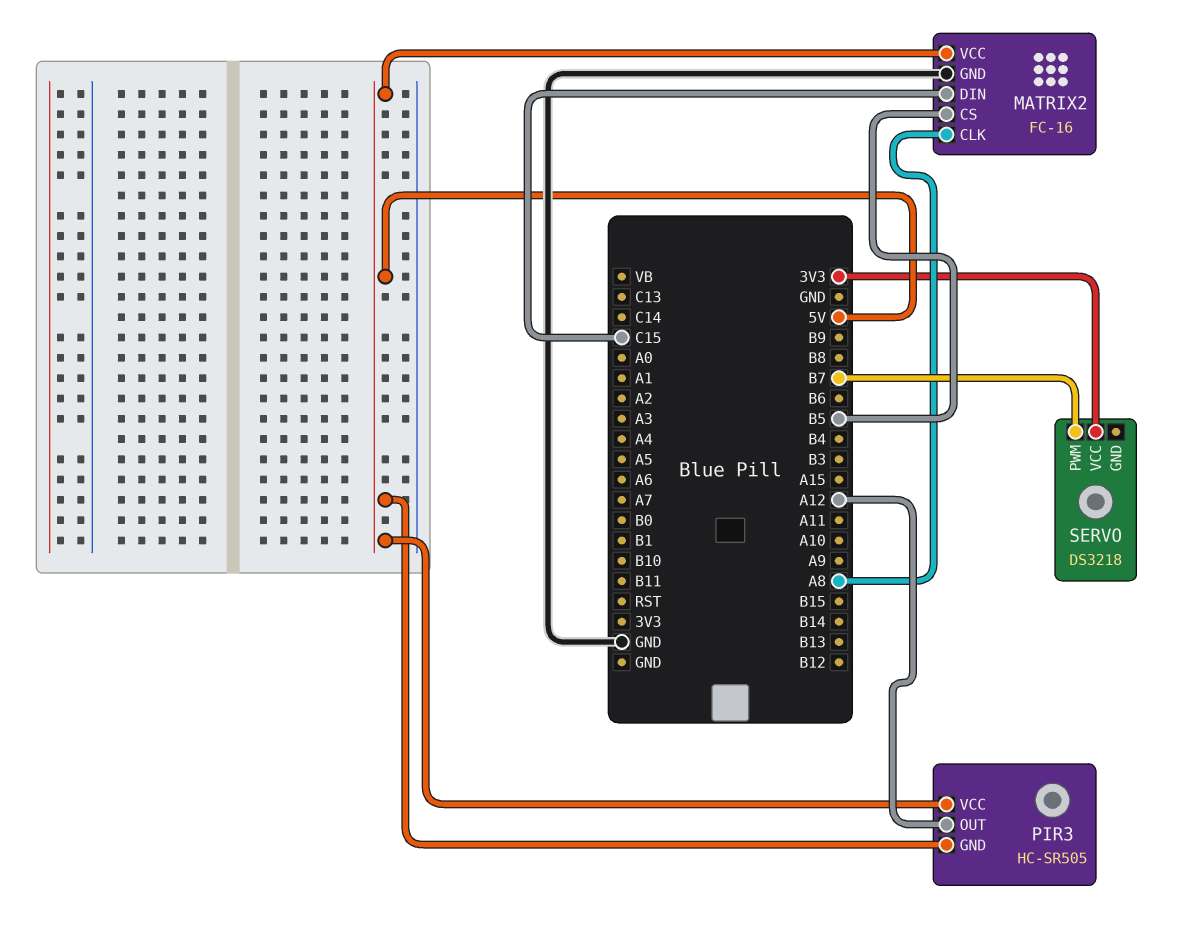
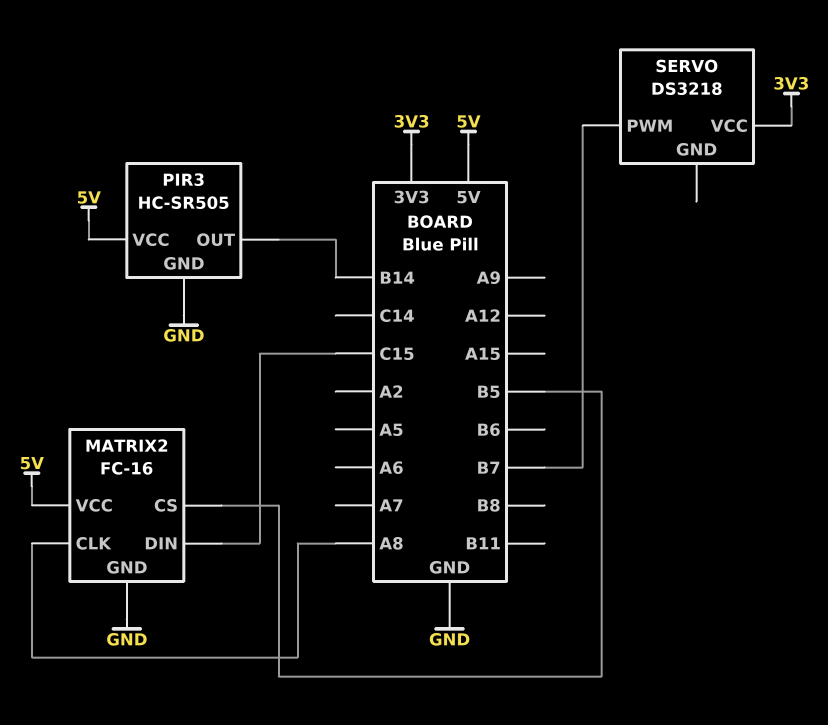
PIR3 pin GND: 5V -> GND
PIR3 pin OUT: A12 -> B14

